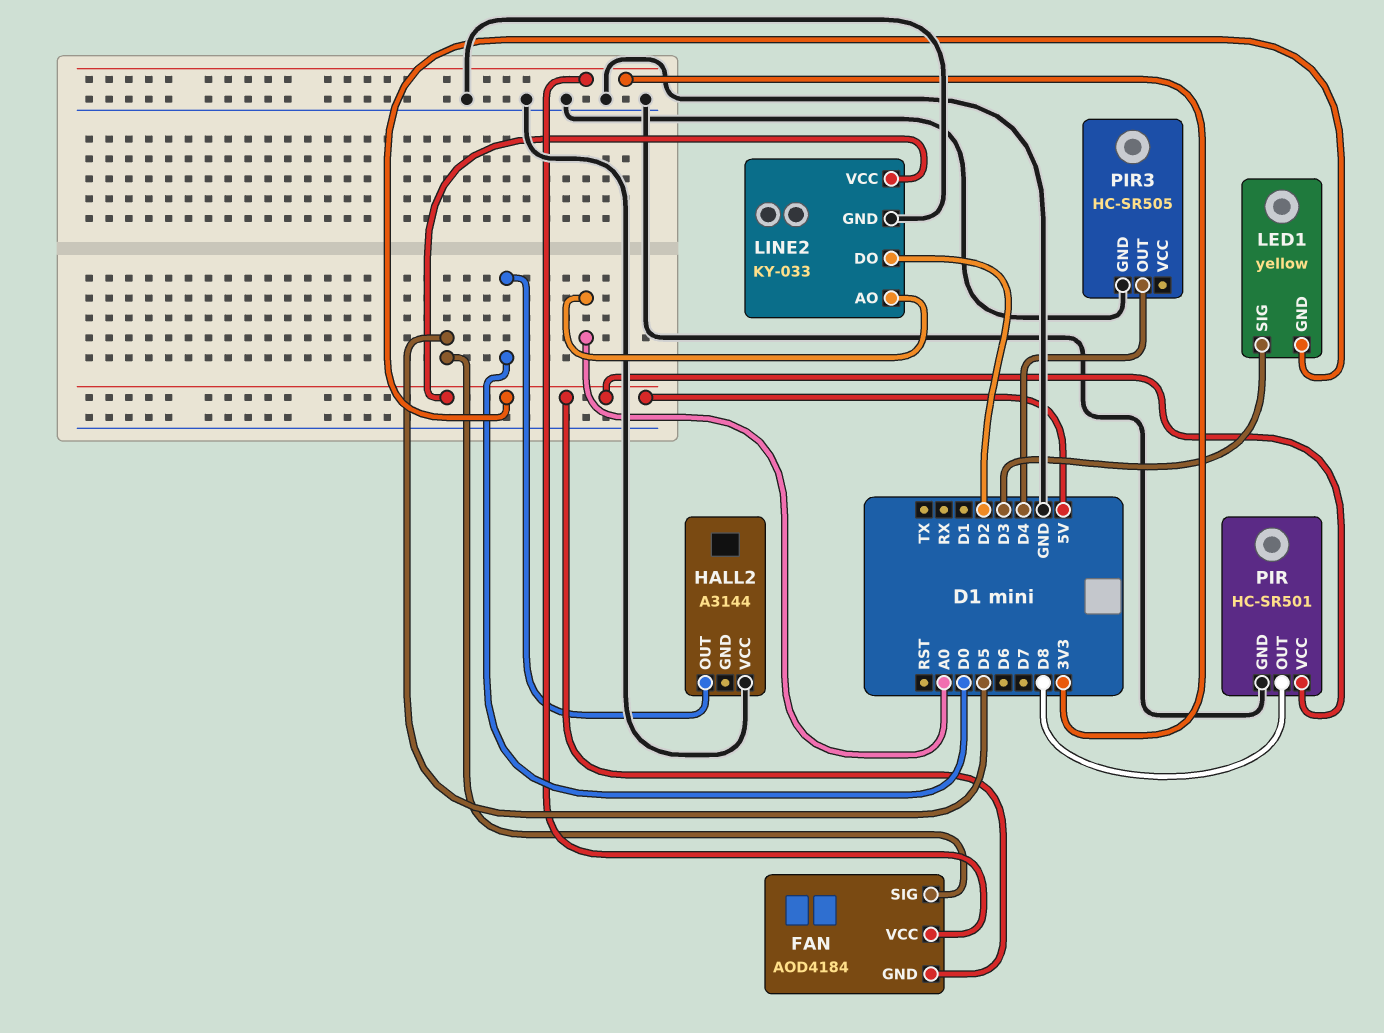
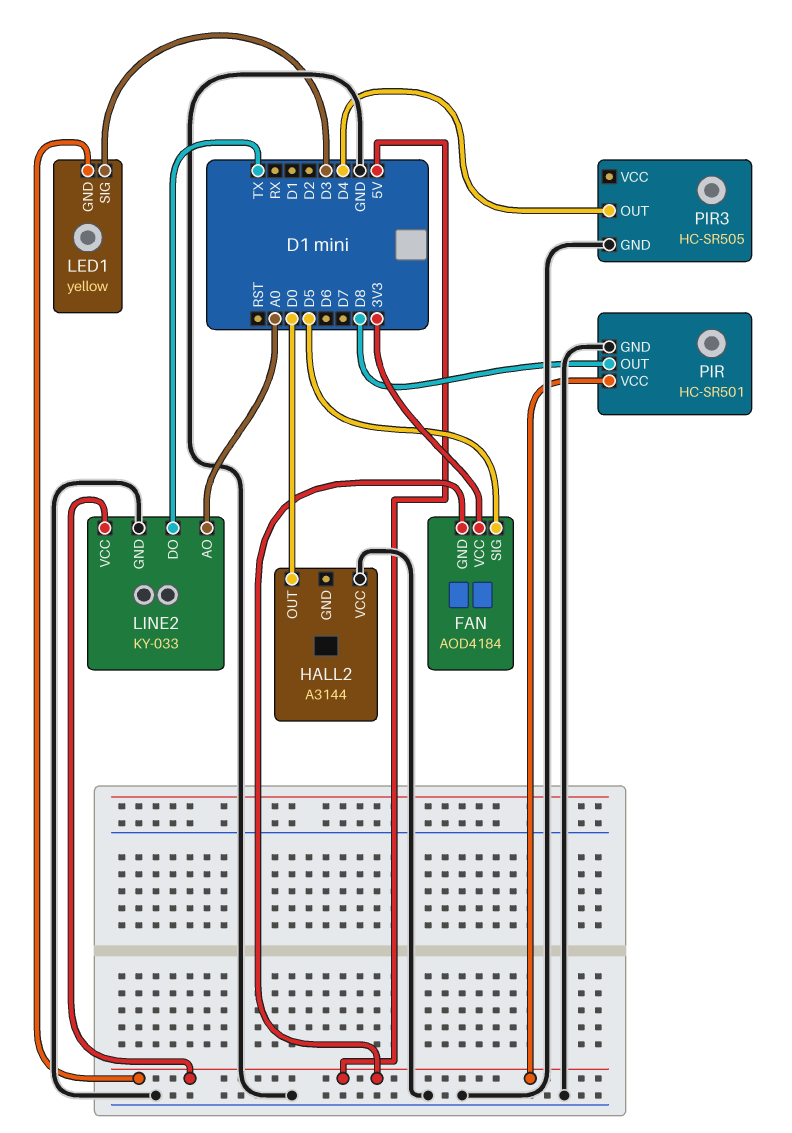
LINE2 pin DO: D2 -> TX

